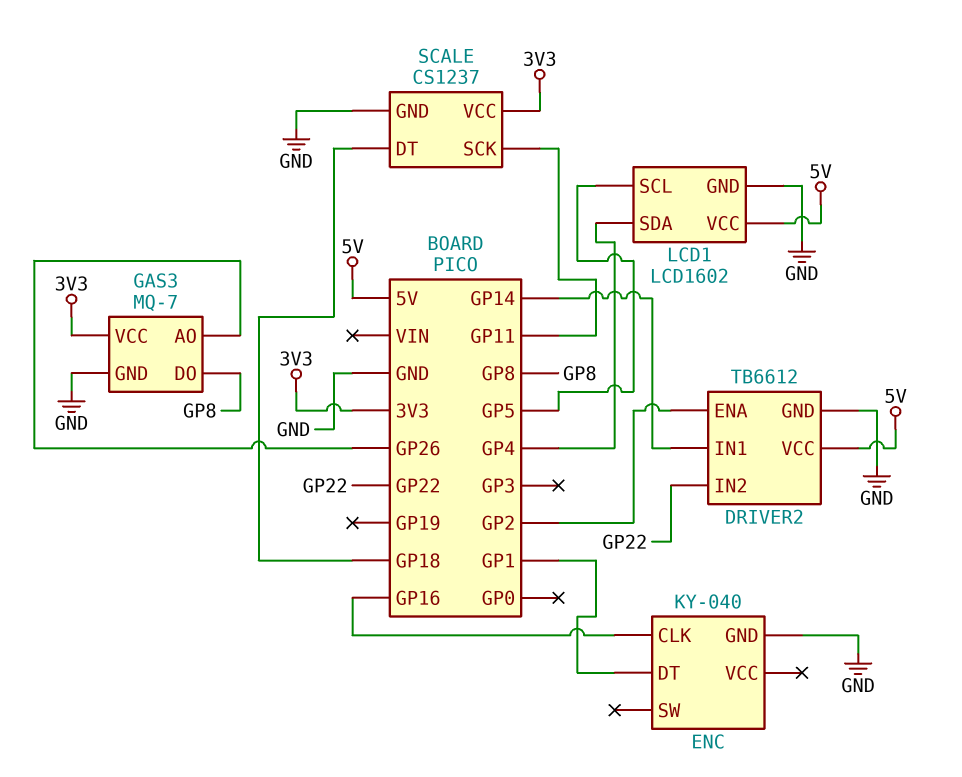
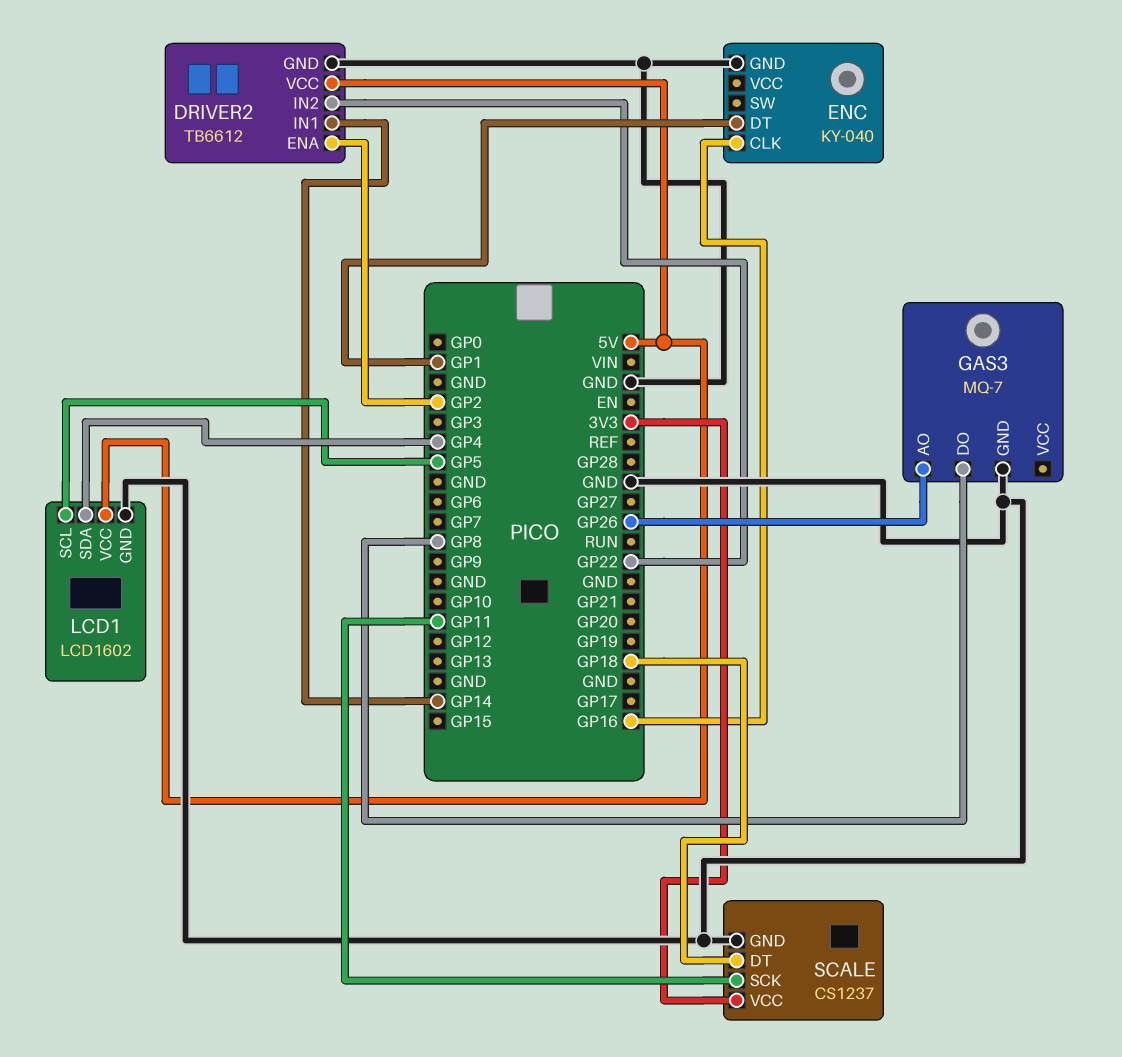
GAS3 pin VCC: 3V3 -> none

